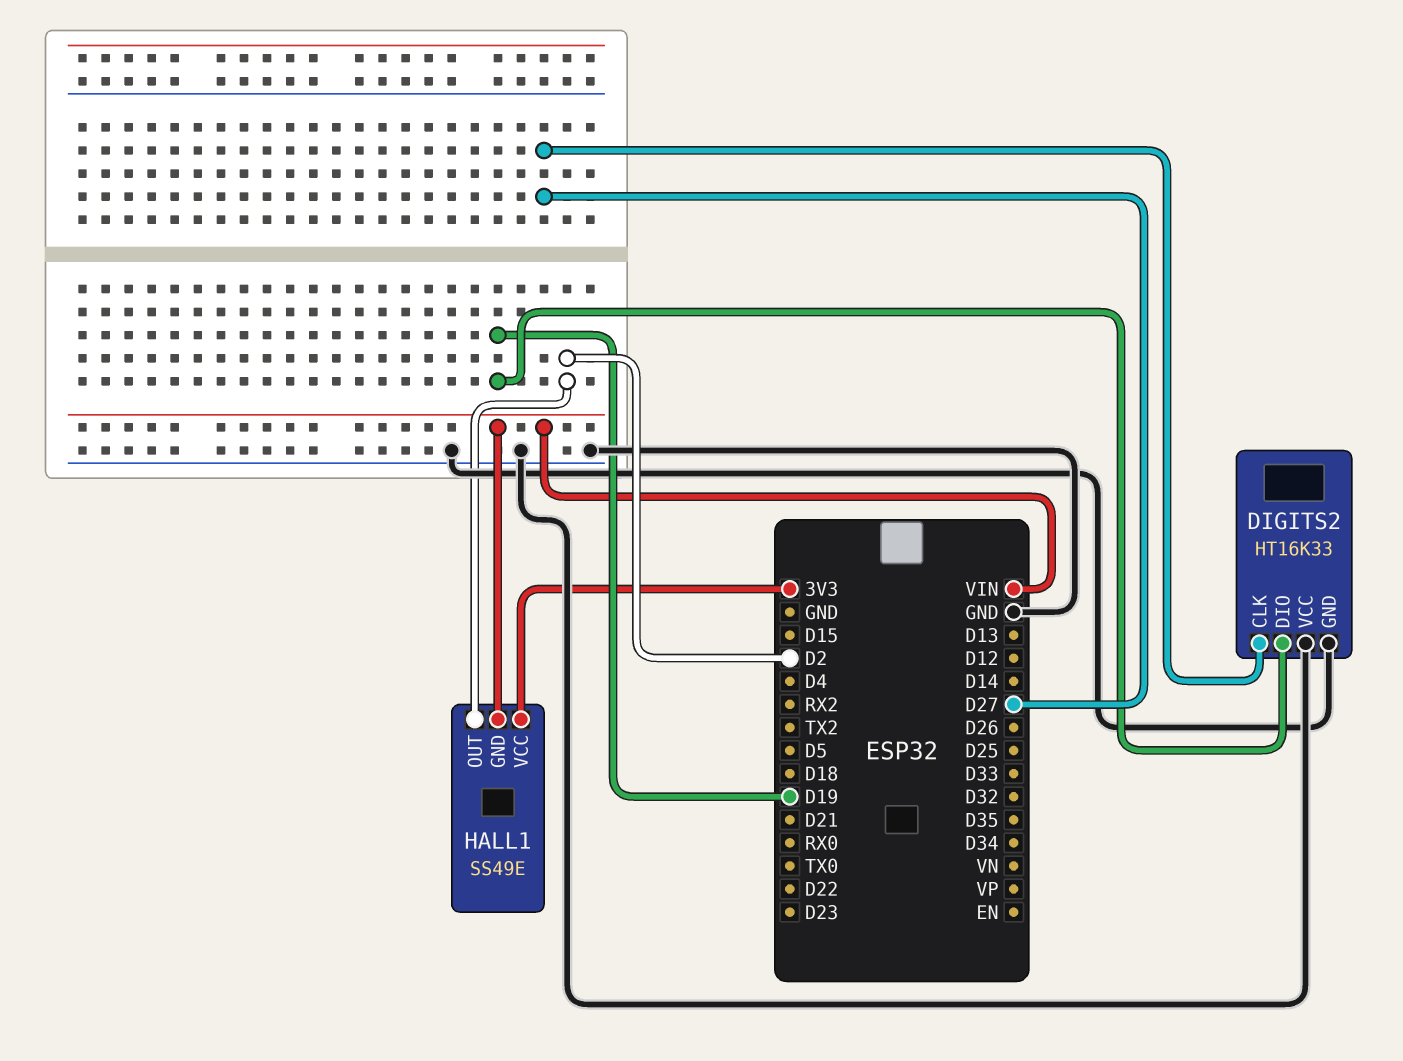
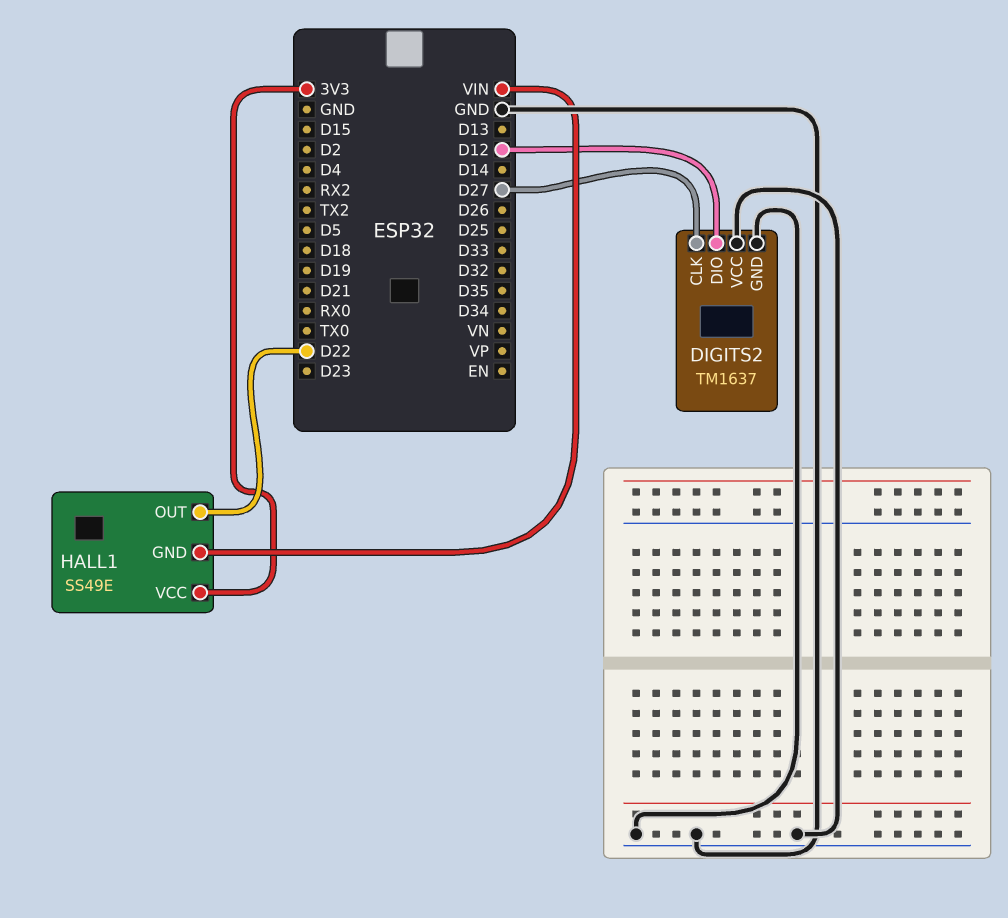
DIGITS2: HT16K33 -> TM1637
DIGITS2 pin DIO: D19 -> D12
HALL1 pin OUT: D2 -> D22

